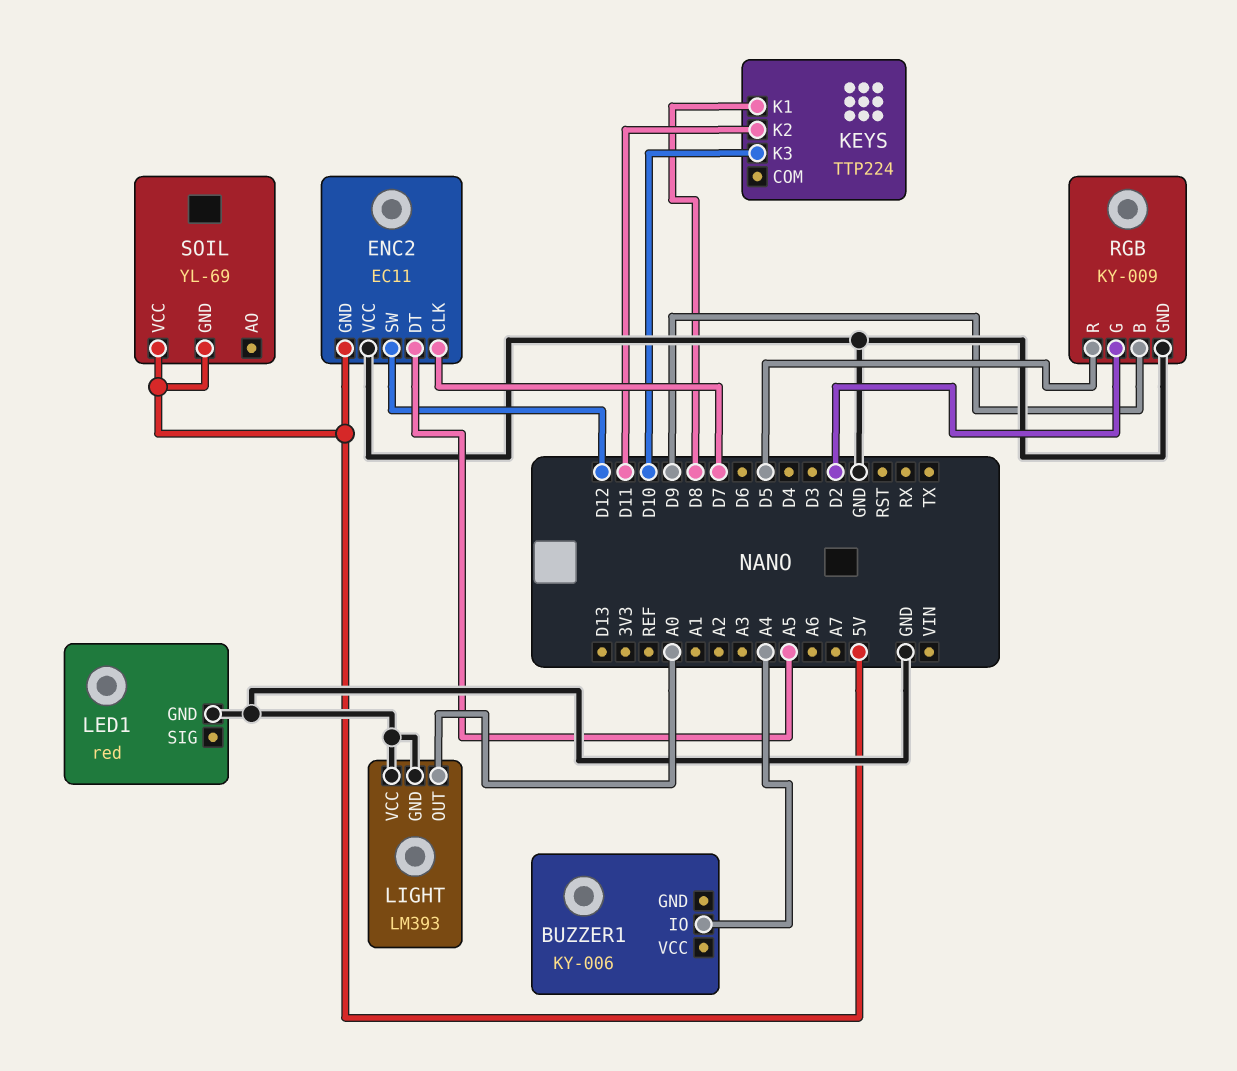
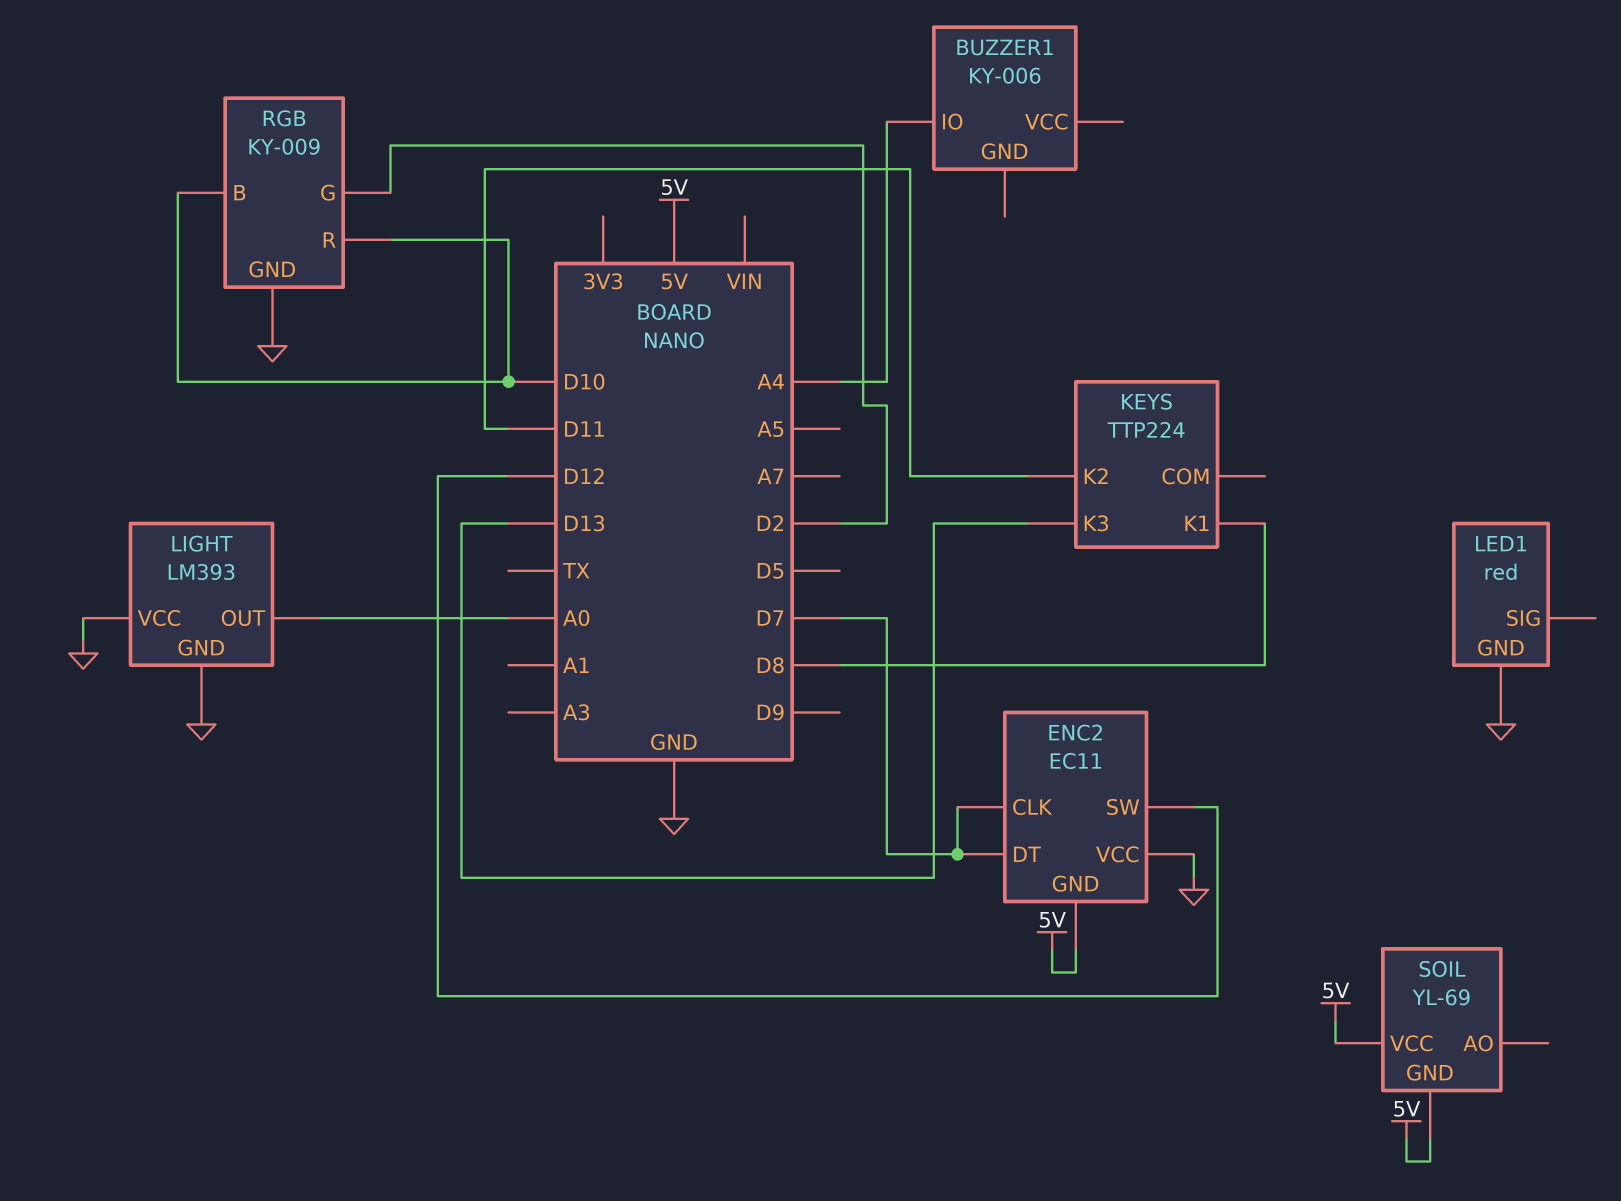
ENC2 pin DT: A5 -> D7
KEYS pin K3: D10 -> D13
RGB pin B: D9 -> D10
RGB pin R: D5 -> D10

